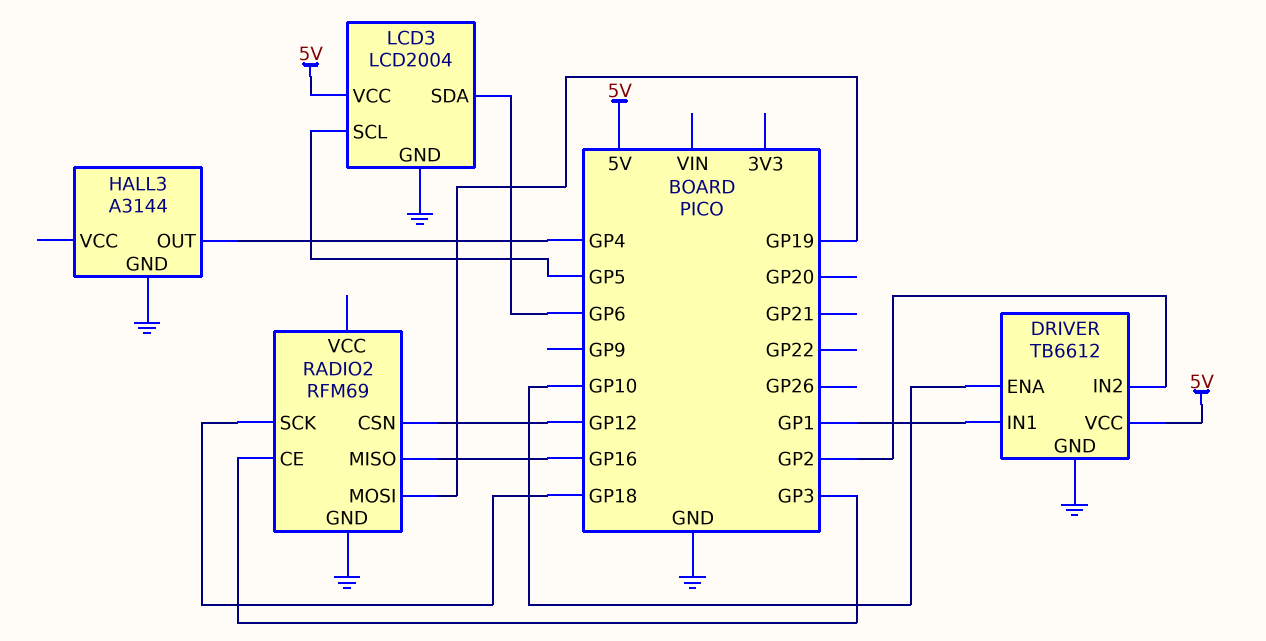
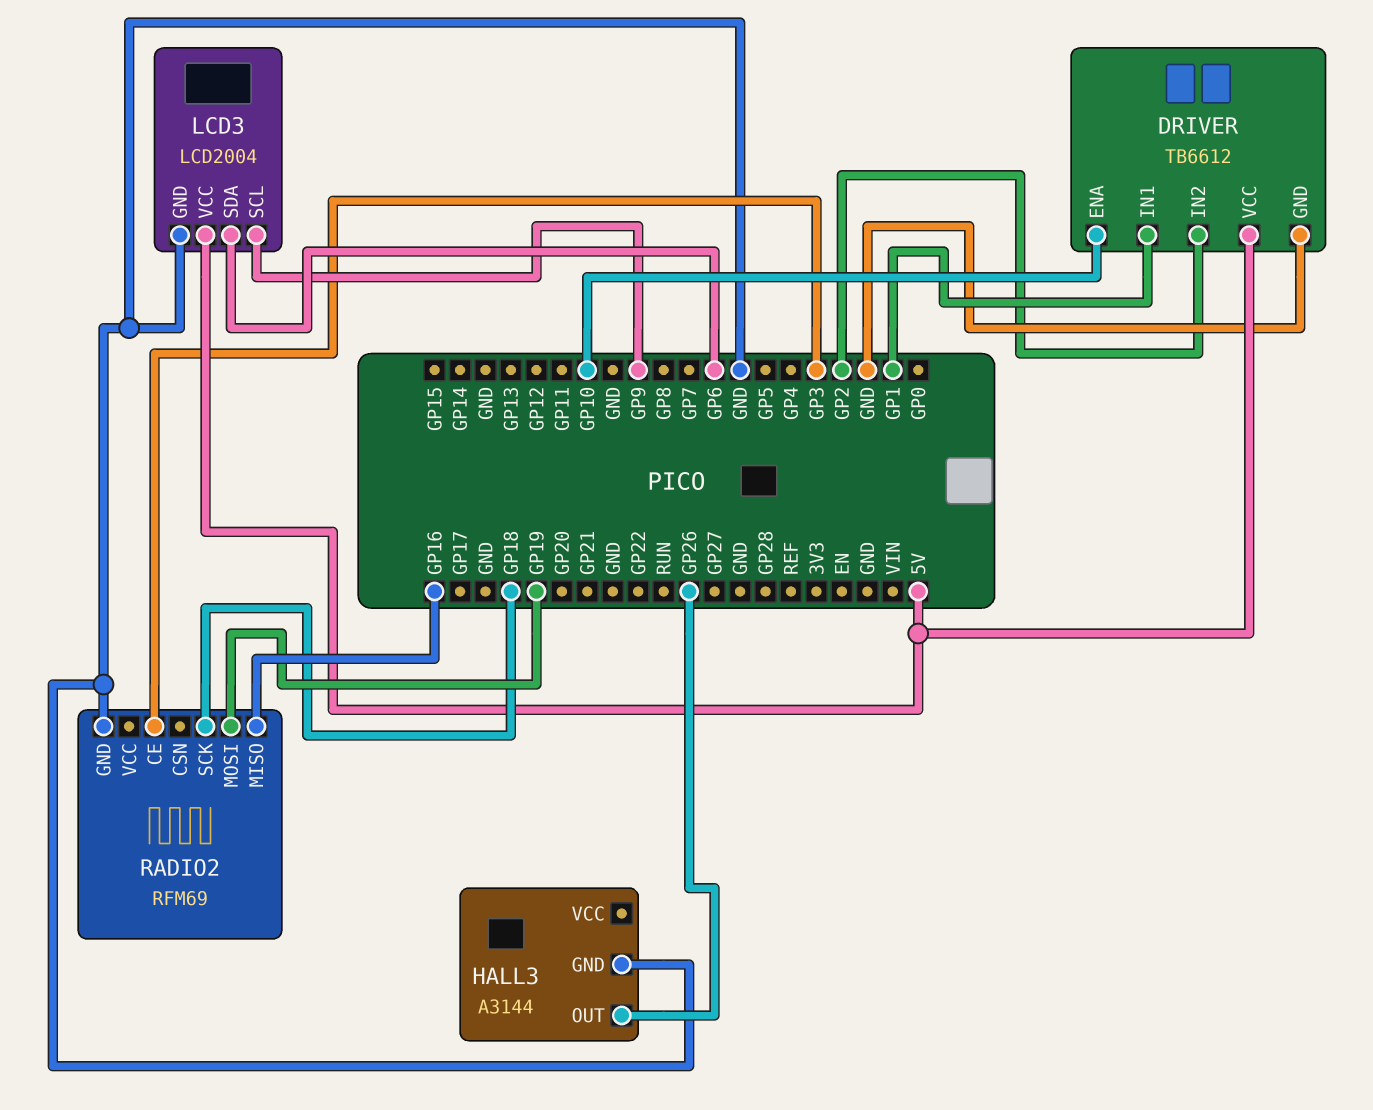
HALL3 pin OUT: GP4 -> GP26
LCD3 pin SCL: GP5 -> GP9
RADIO2 pin CSN: GP12 -> none

